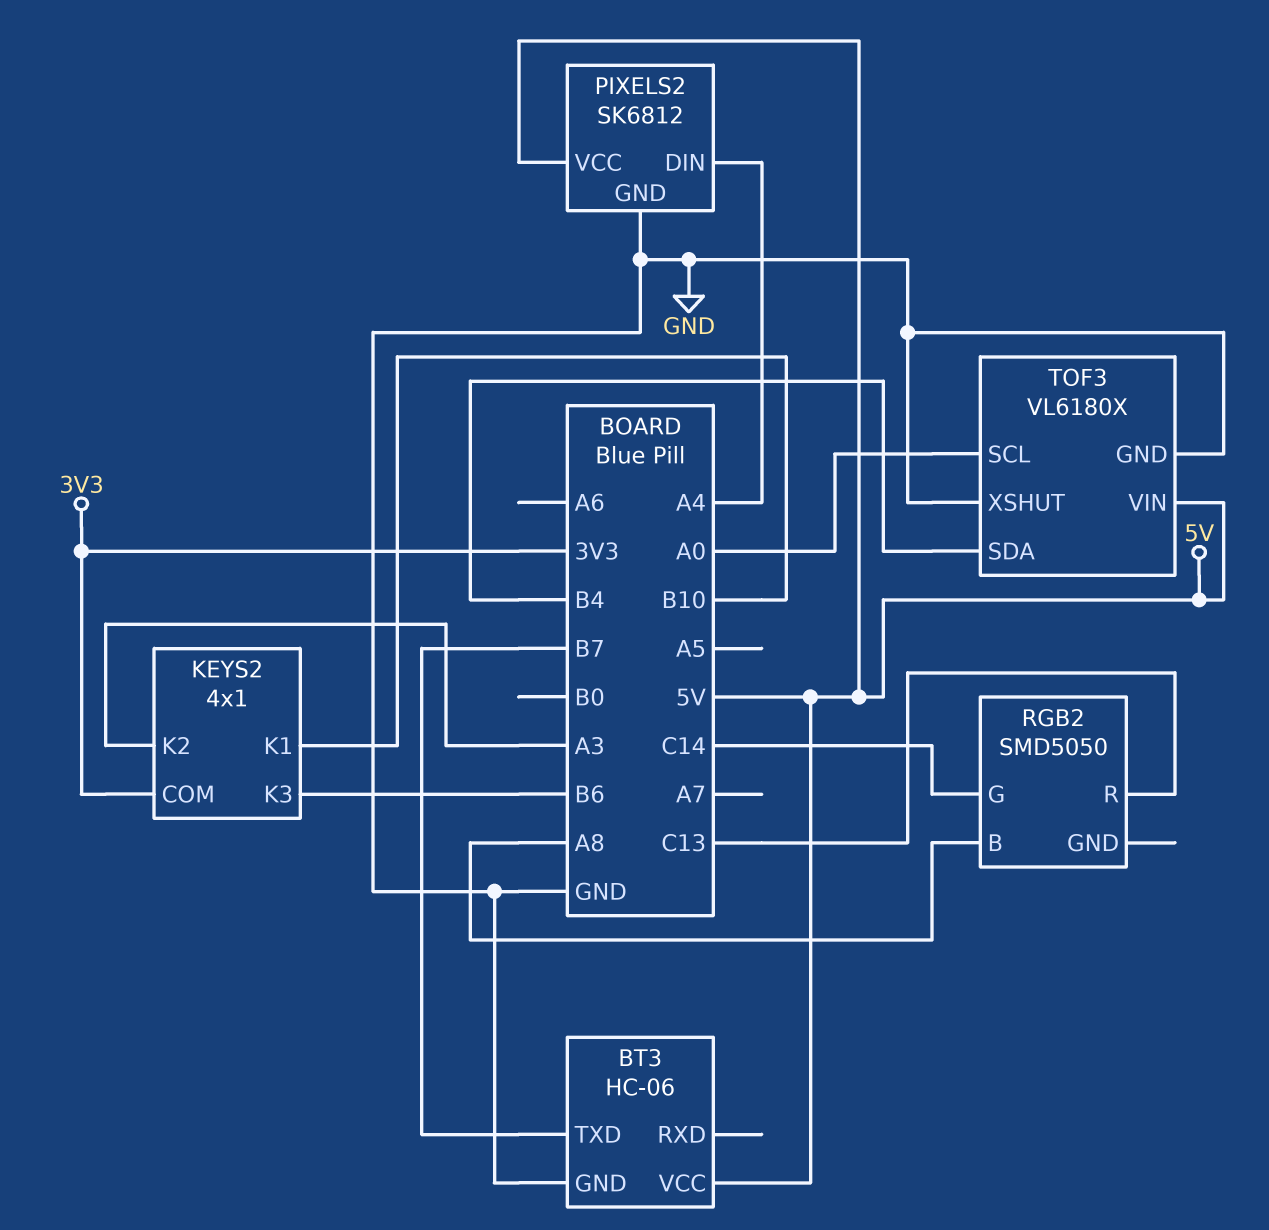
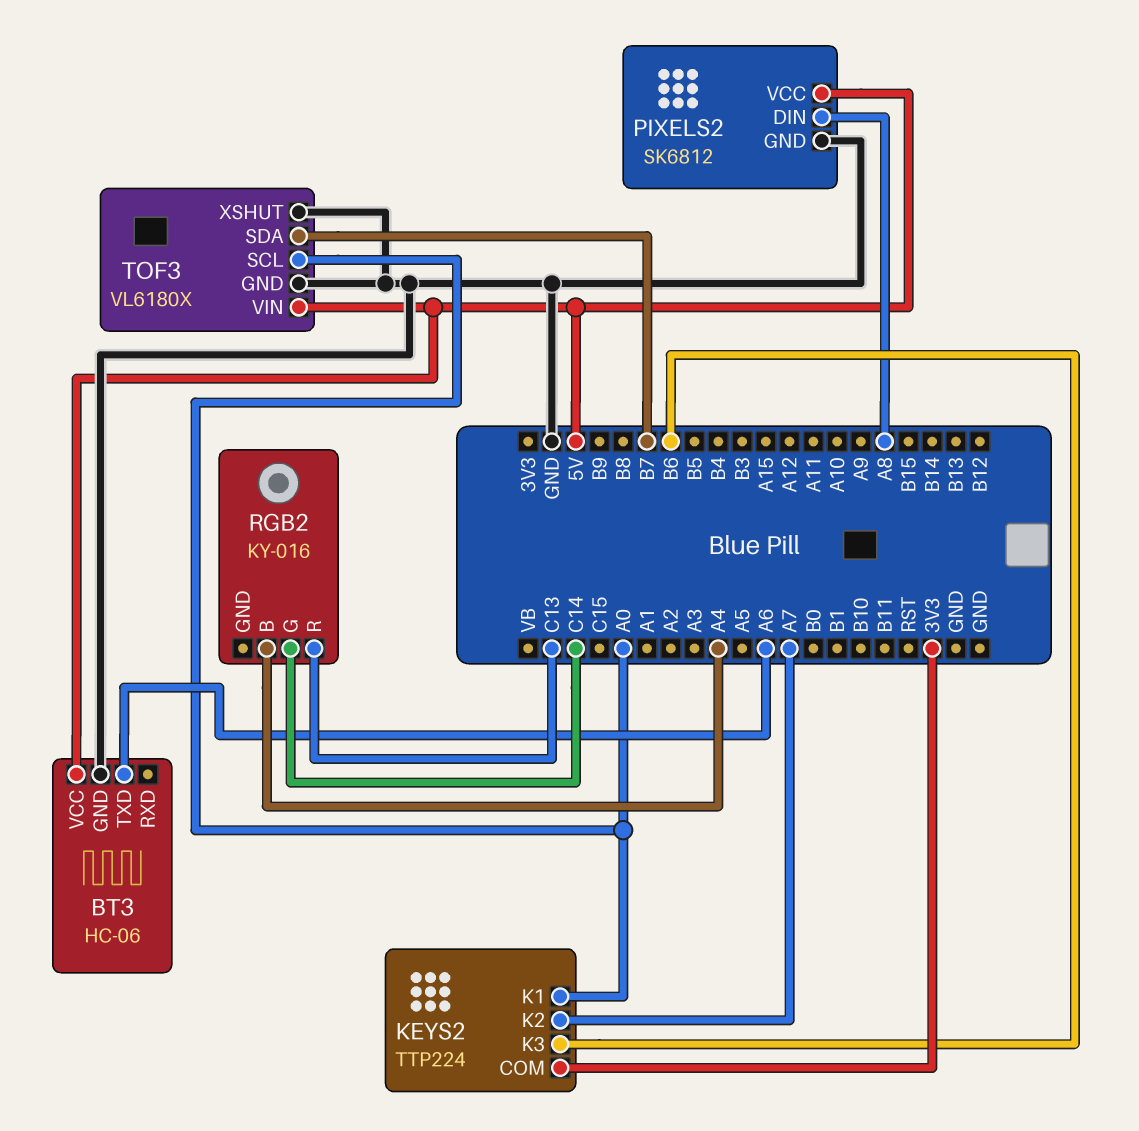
BT3 pin TXD: B7 -> A6
KEYS2: 4x1 -> TTP224
KEYS2 pin K1: B10 -> A0
KEYS2 pin K2: A3 -> A7
PIXELS2 pin DIN: A4 -> A8
RGB2: SMD5050 -> KY-016
RGB2 pin B: A8 -> A4
TOF3 pin SDA: B4 -> B7

